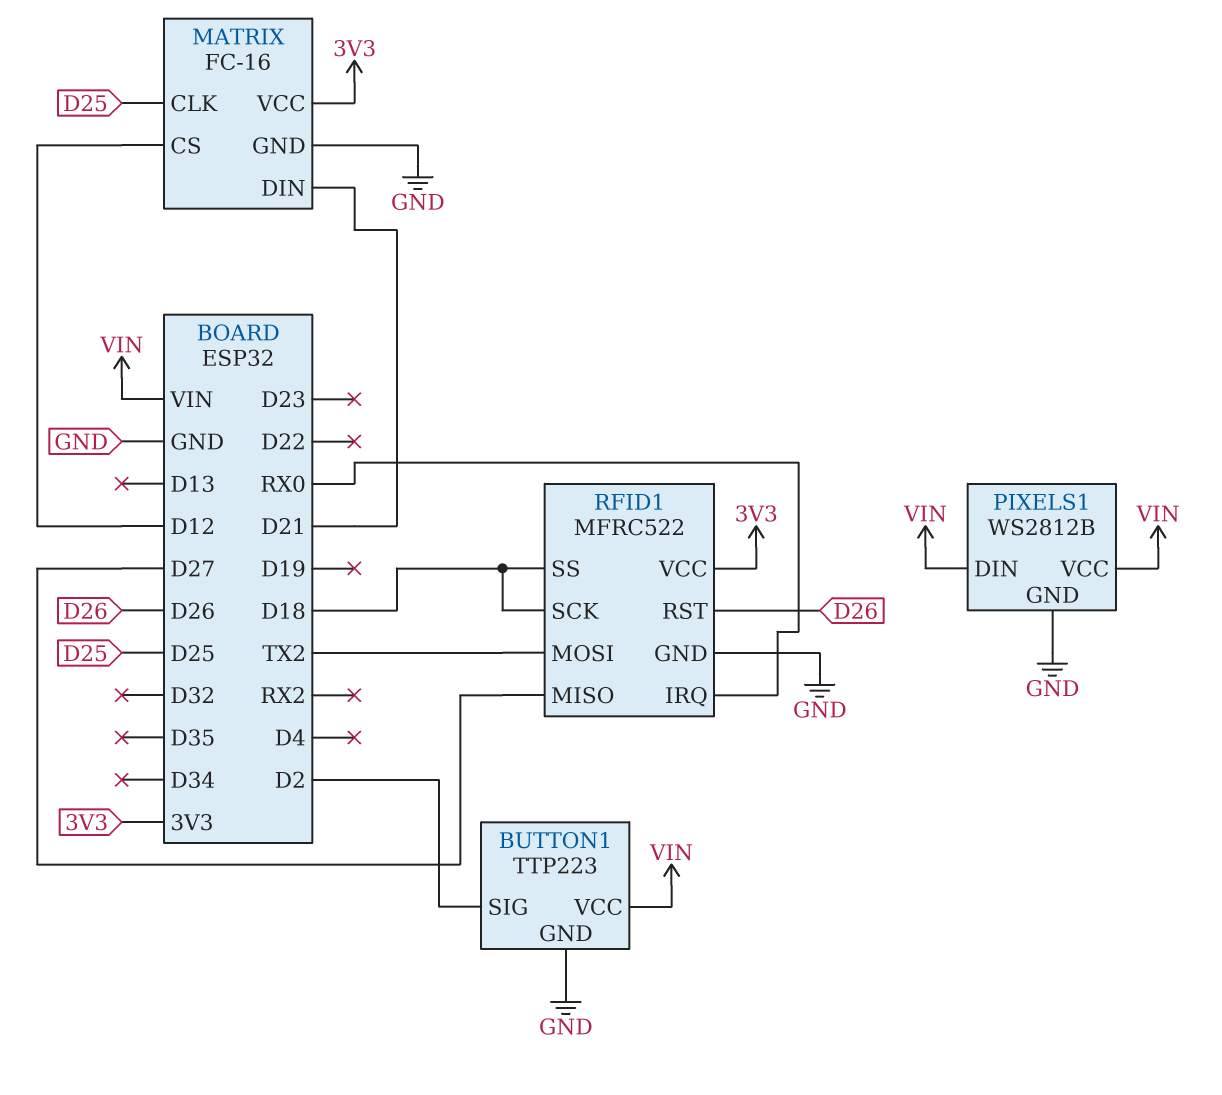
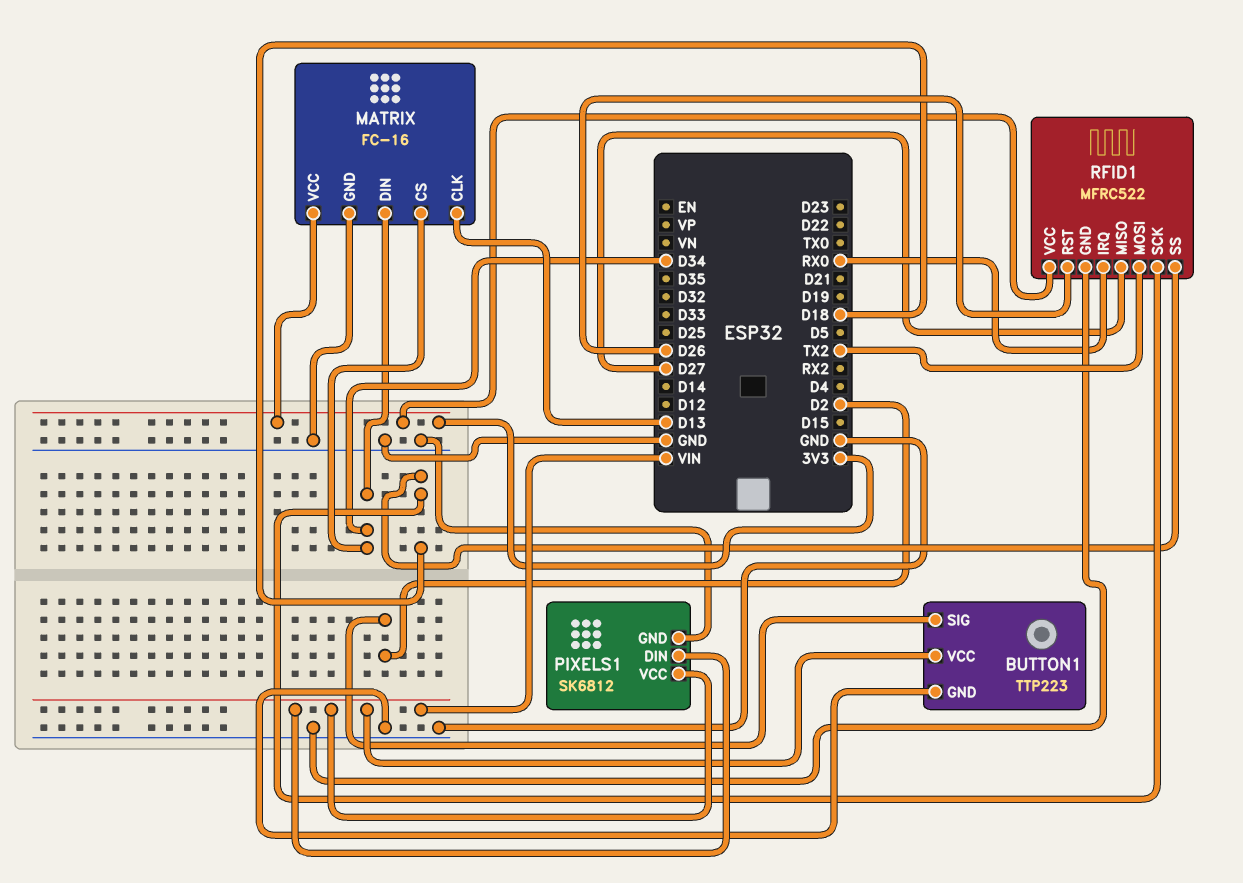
MATRIX pin CLK: D25 -> D13
MATRIX pin CS: D12 -> D34
MATRIX pin DIN: D21 -> D34
PIXELS1: WS2812B -> SK6812

